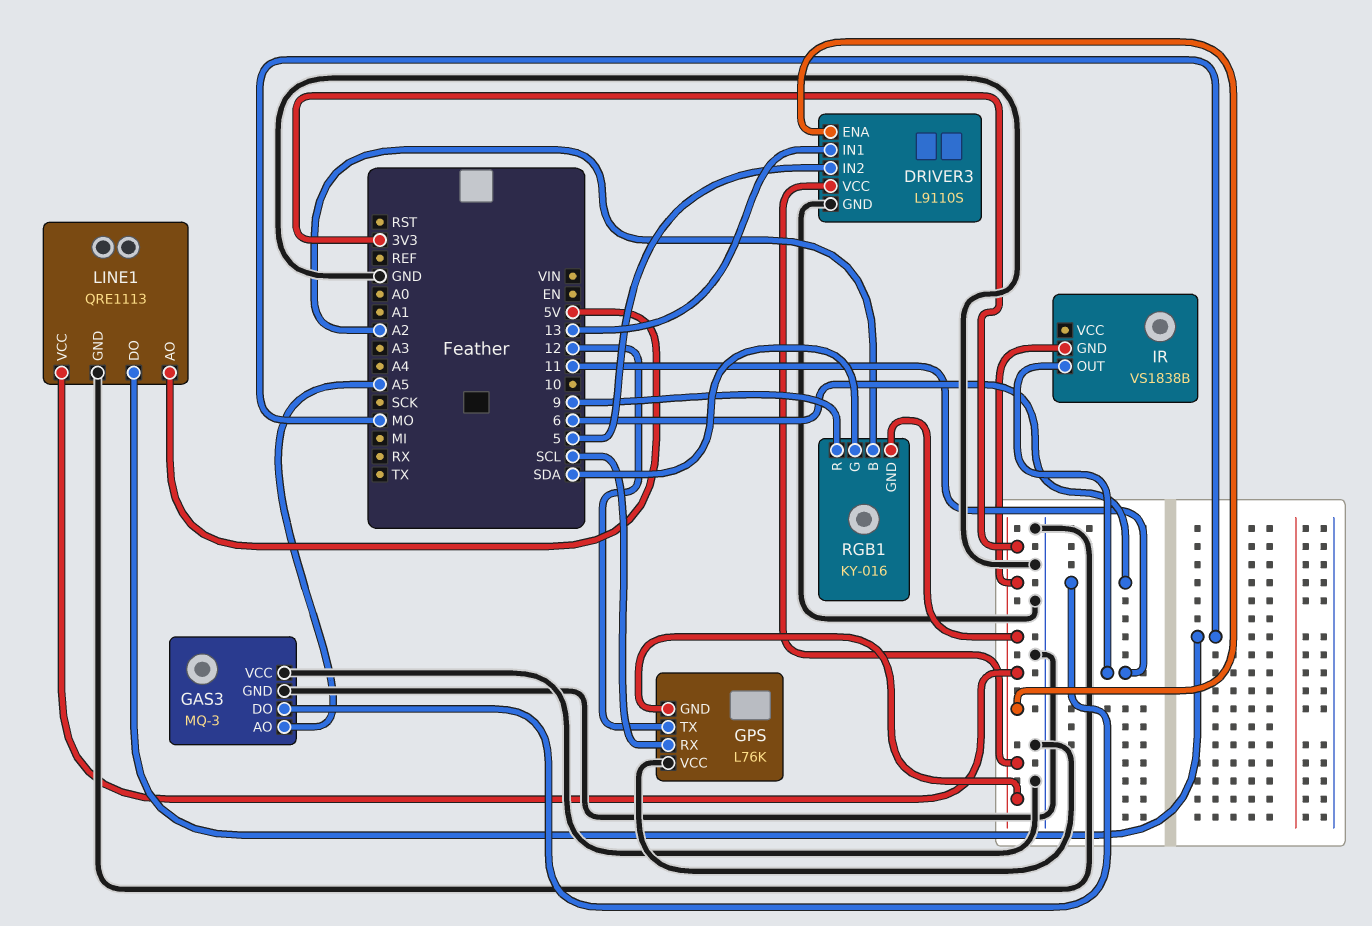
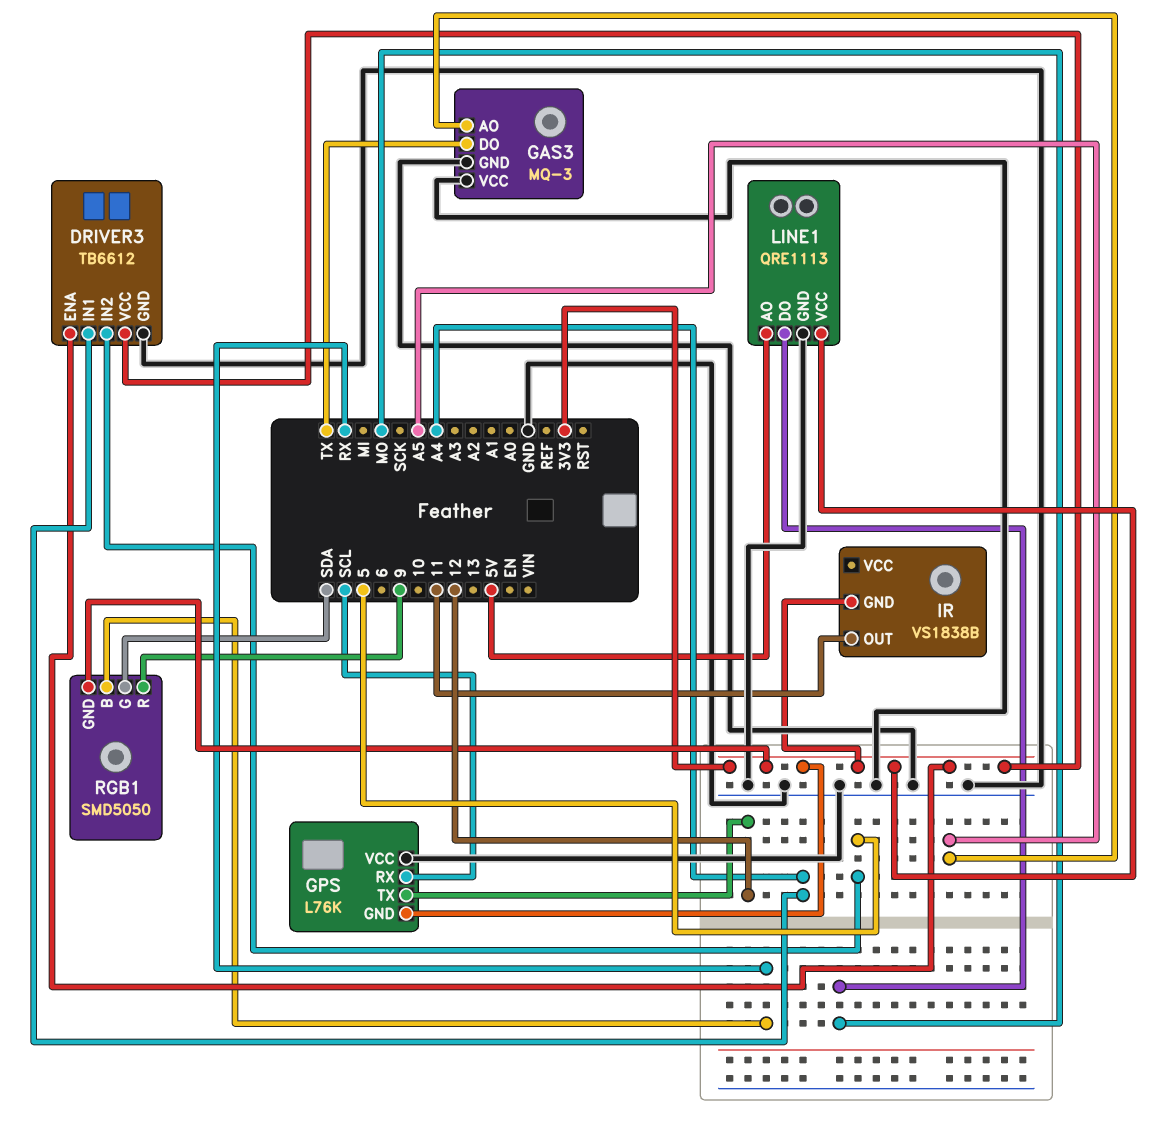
DRIVER3: L9110S -> TB6612
DRIVER3 pin IN1: 13 -> A4
GAS3 pin DO: 6 -> TX
RGB1: KY-016 -> SMD5050
RGB1 pin B: A2 -> RX

